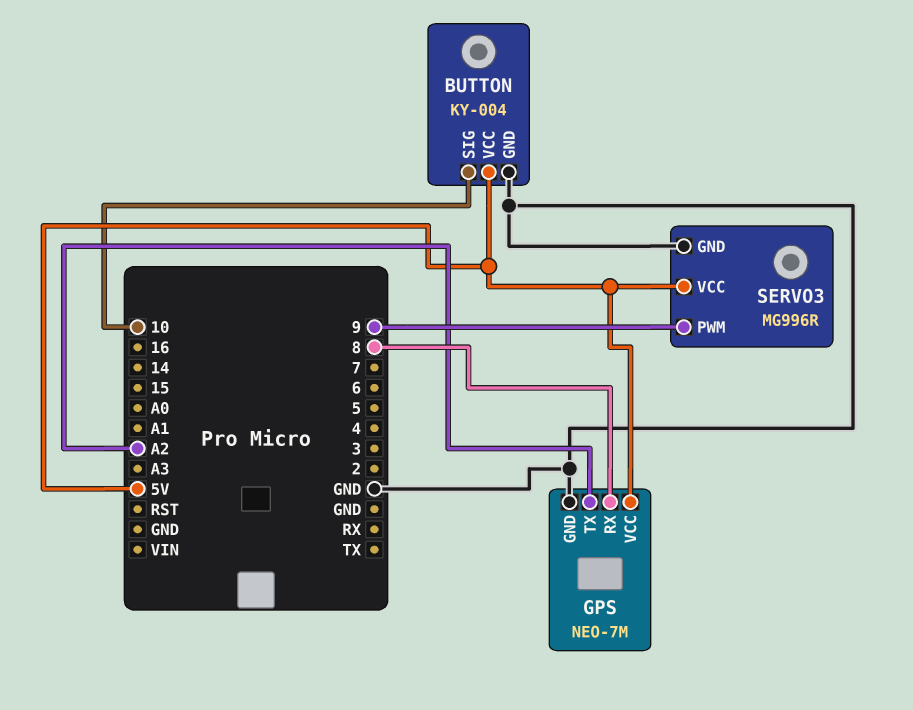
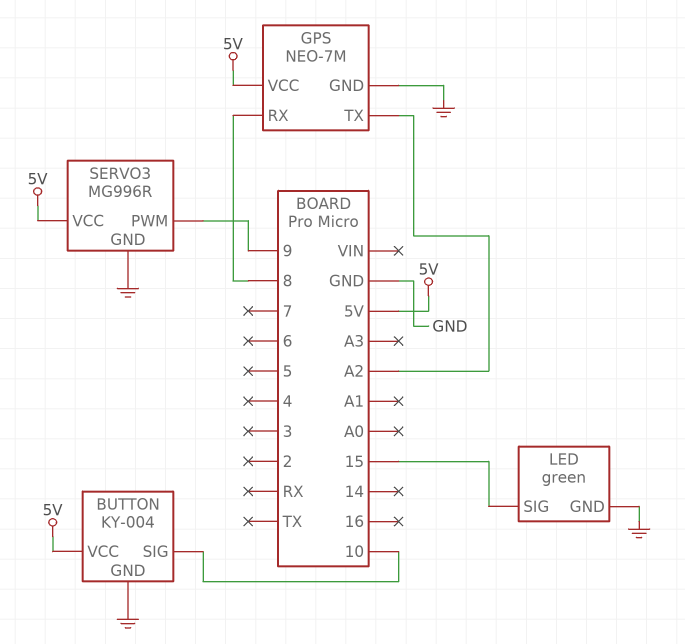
LED: none -> green
LED pin GND: none -> GND
LED pin SIG: none -> 15

